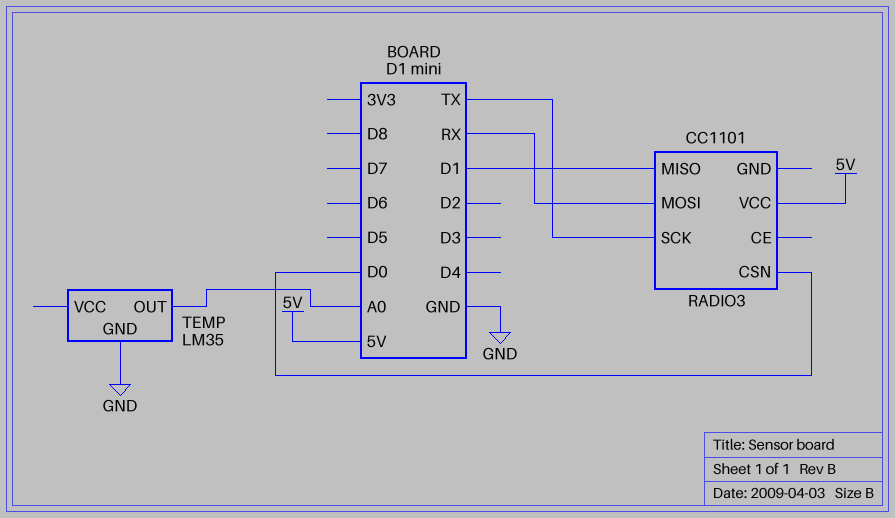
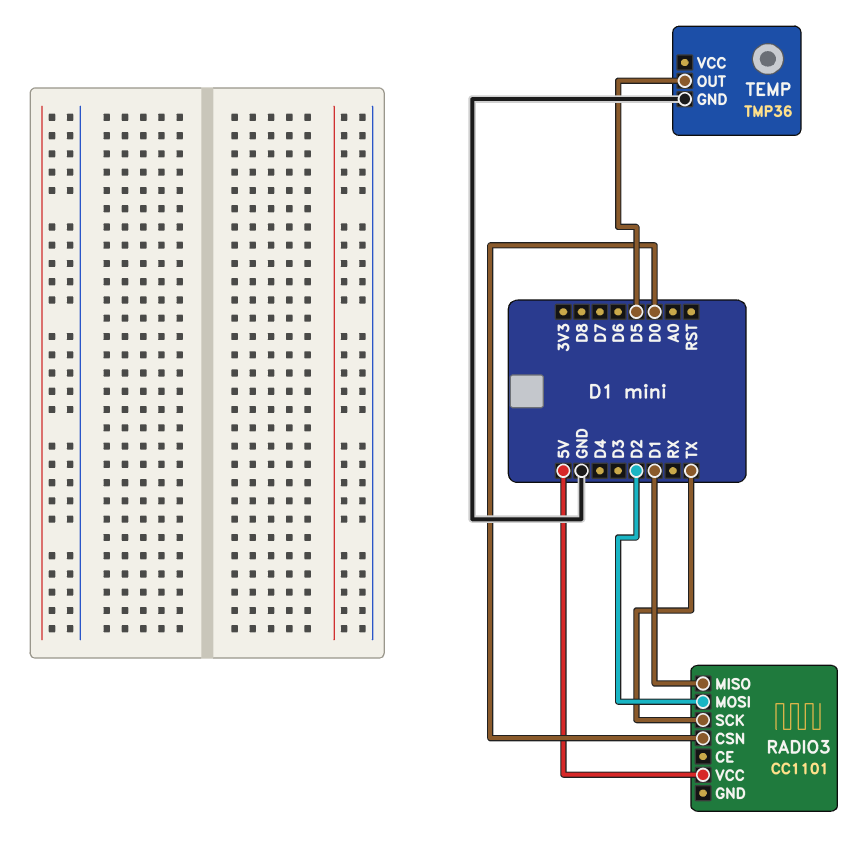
RADIO3 pin MOSI: RX -> D2
TEMP: LM35 -> TMP36
TEMP pin OUT: A0 -> D5

